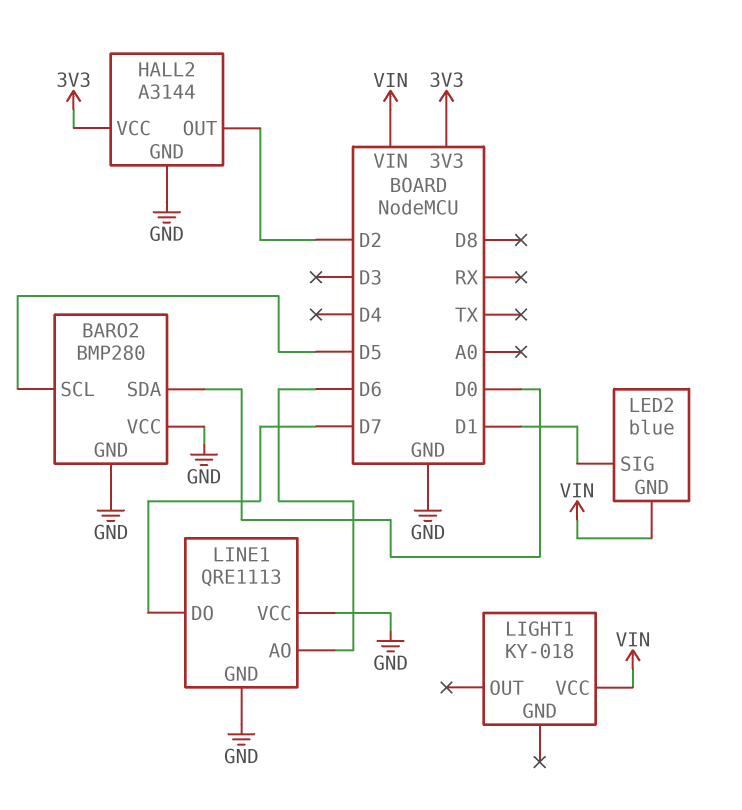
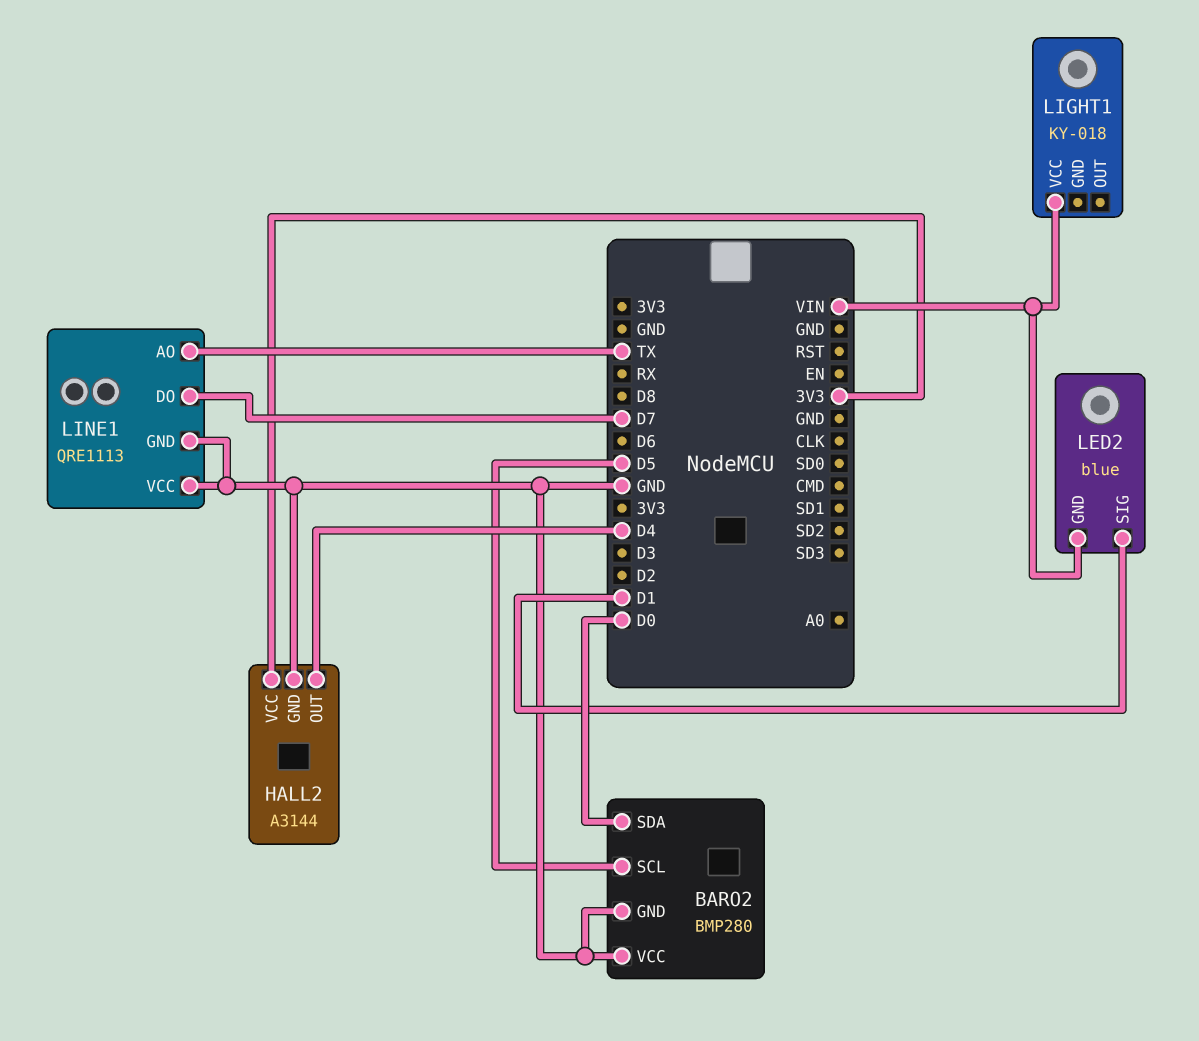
HALL2 pin OUT: D2 -> D4
LINE1 pin AO: D6 -> TX

